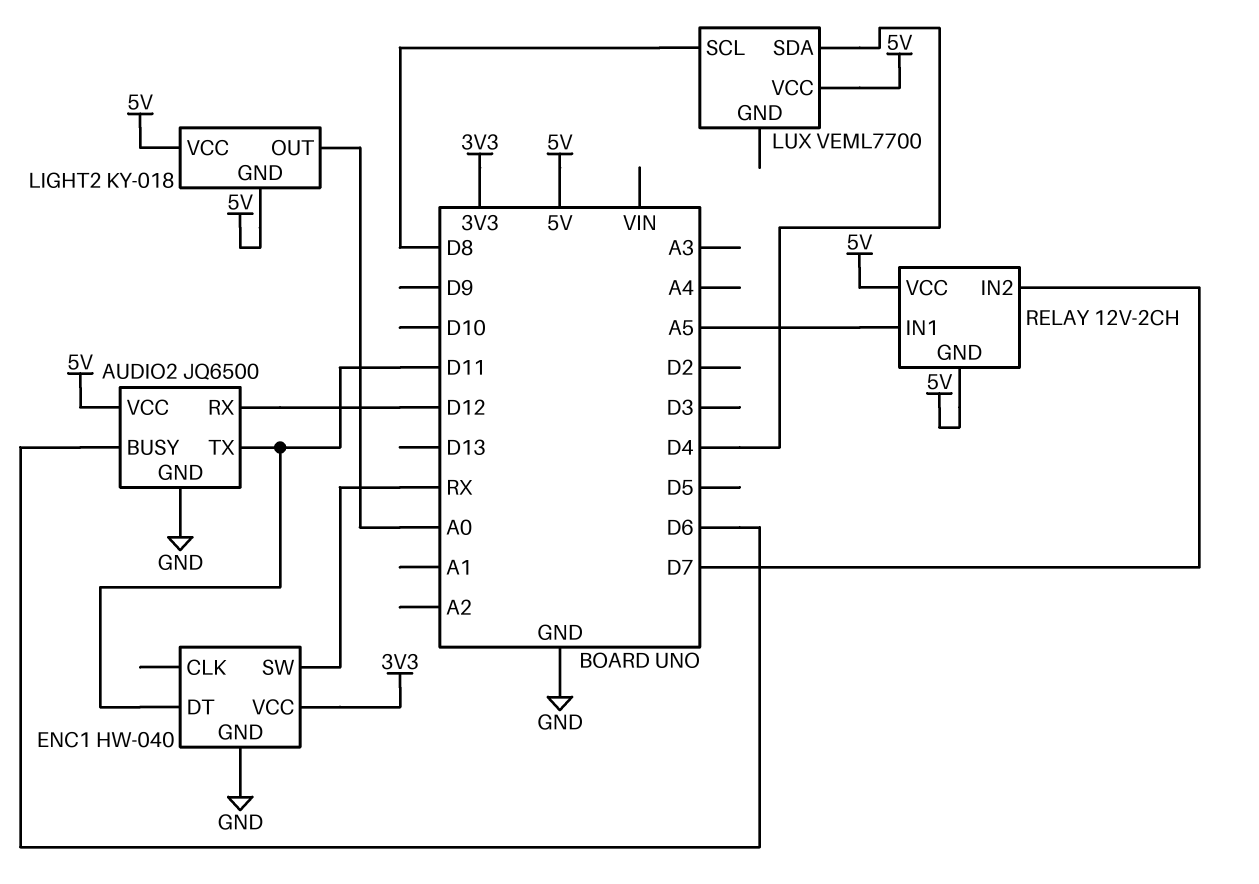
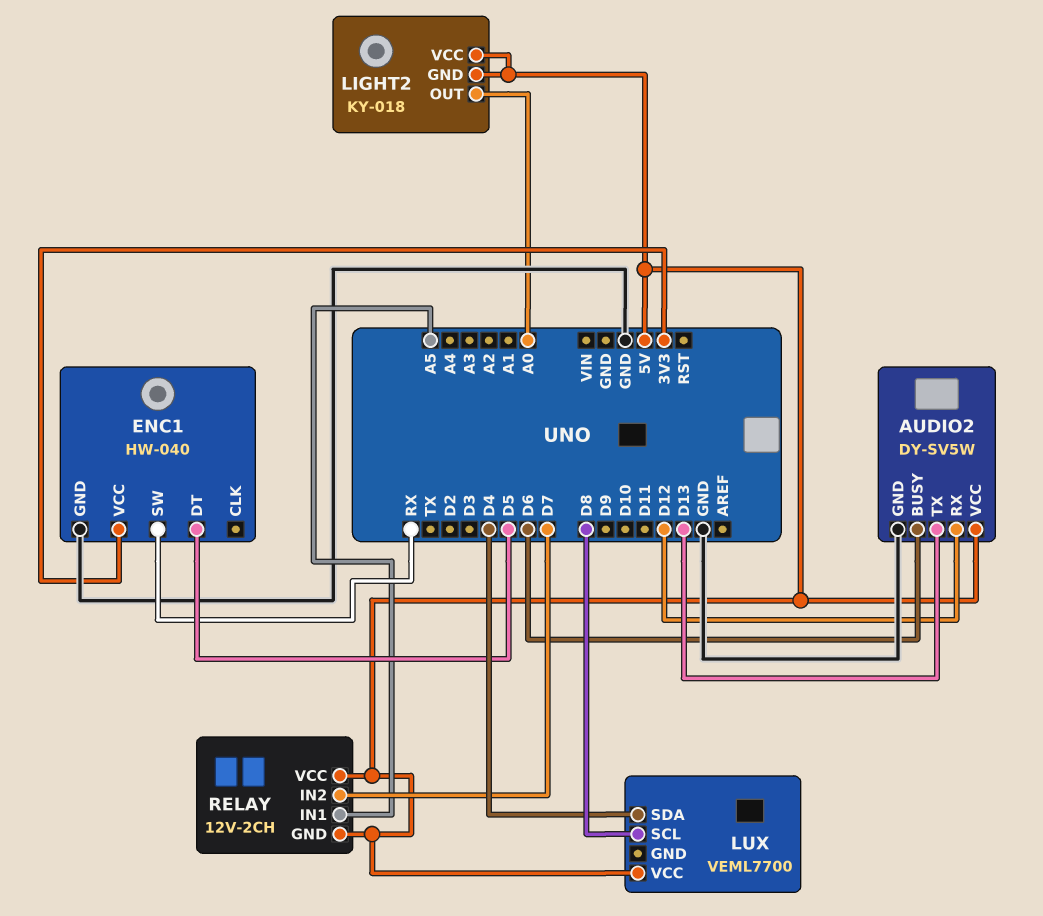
AUDIO2: JQ6500 -> DY-SV5W
AUDIO2 pin TX: D11 -> D13
ENC1 pin DT: D11 -> D5

